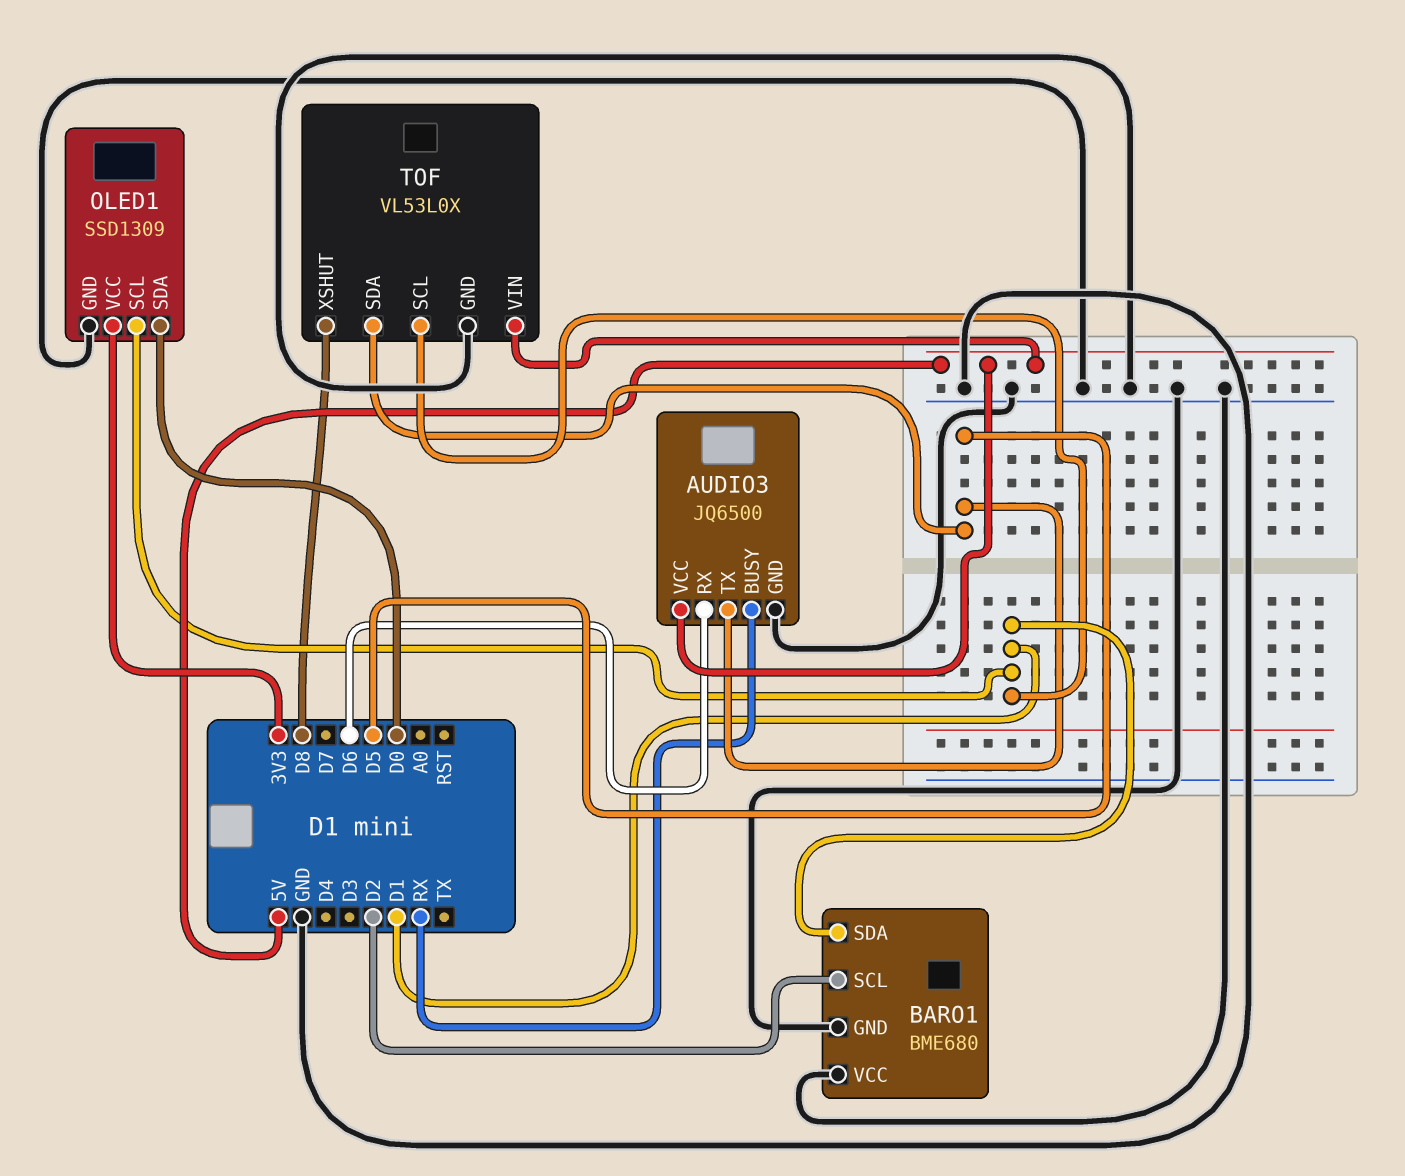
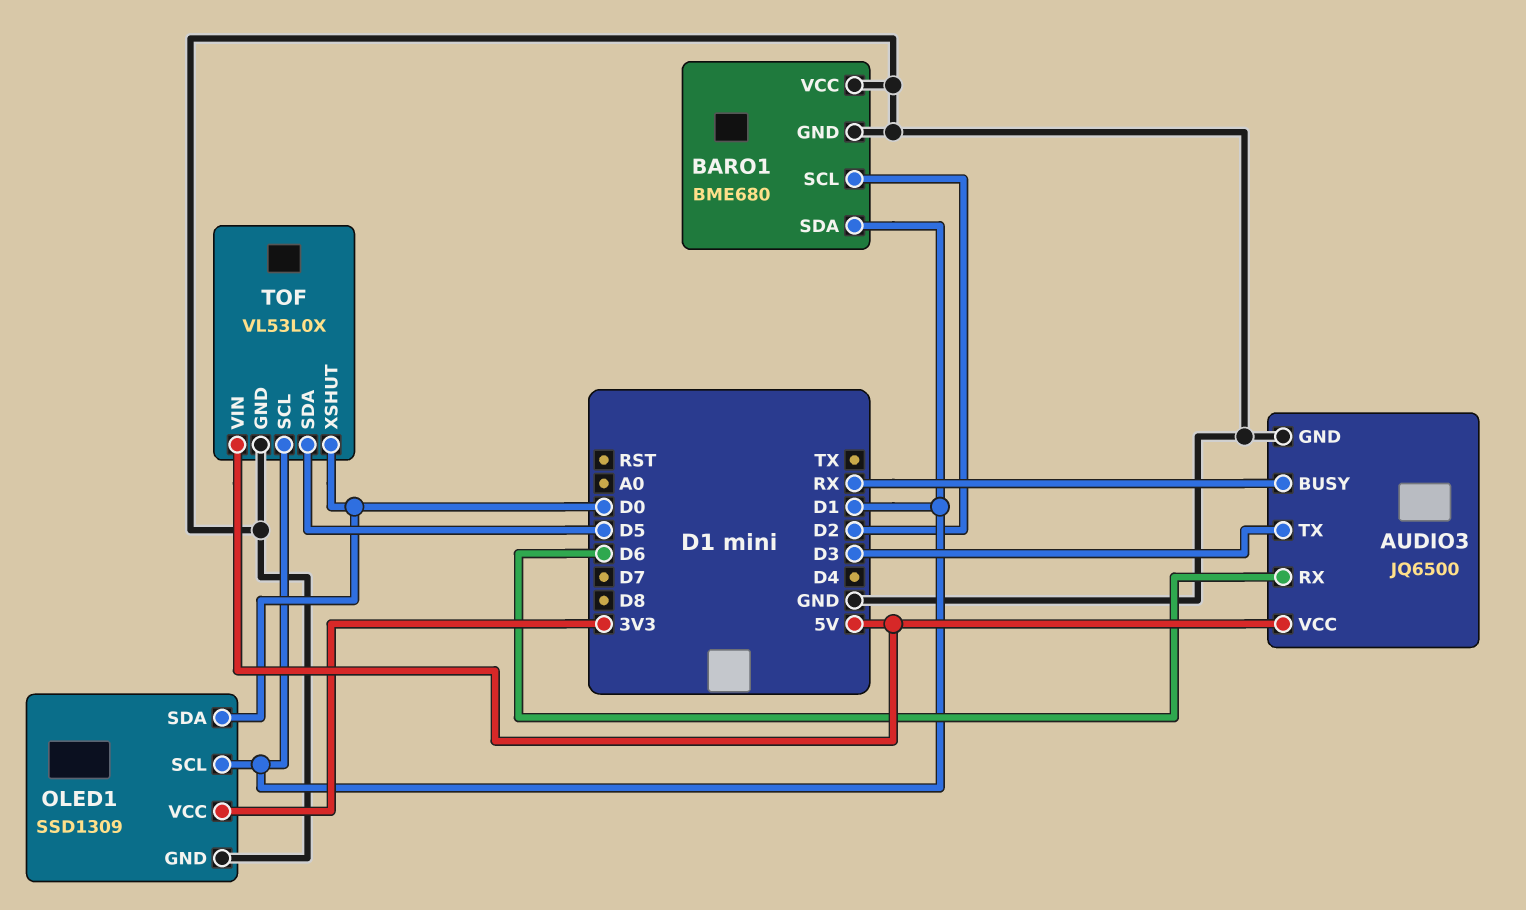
AUDIO3 pin TX: D5 -> D3
TOF pin XSHUT: D8 -> D0

